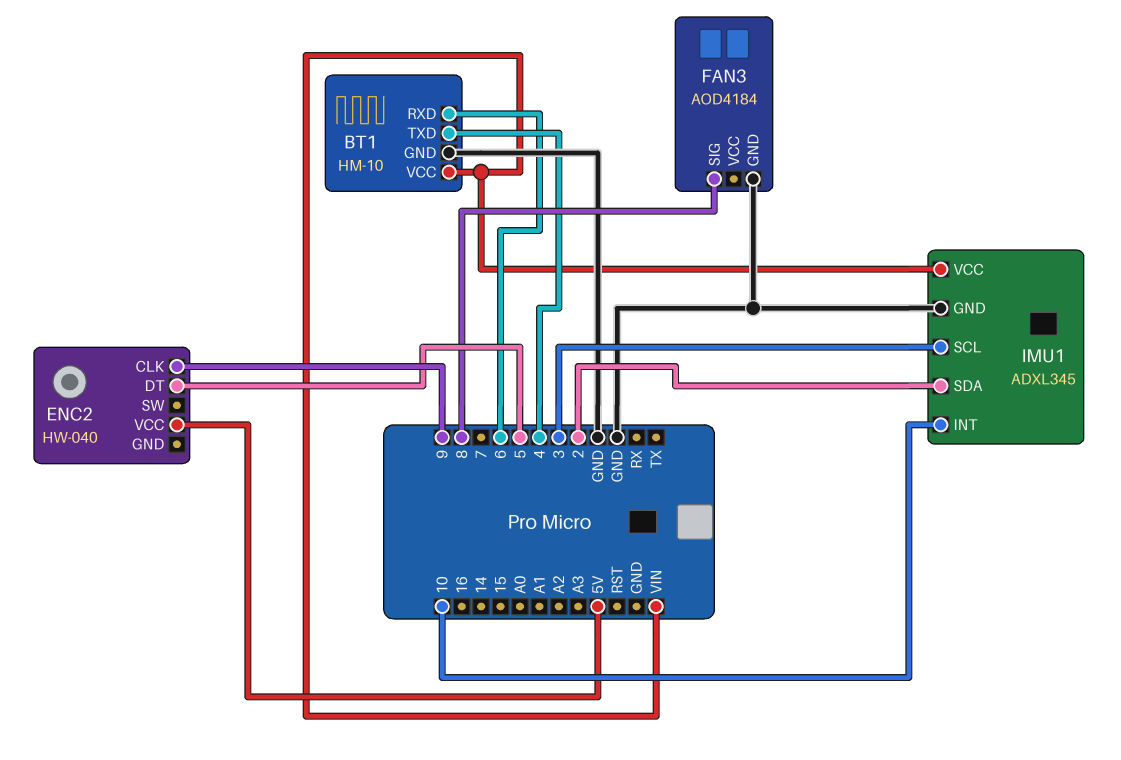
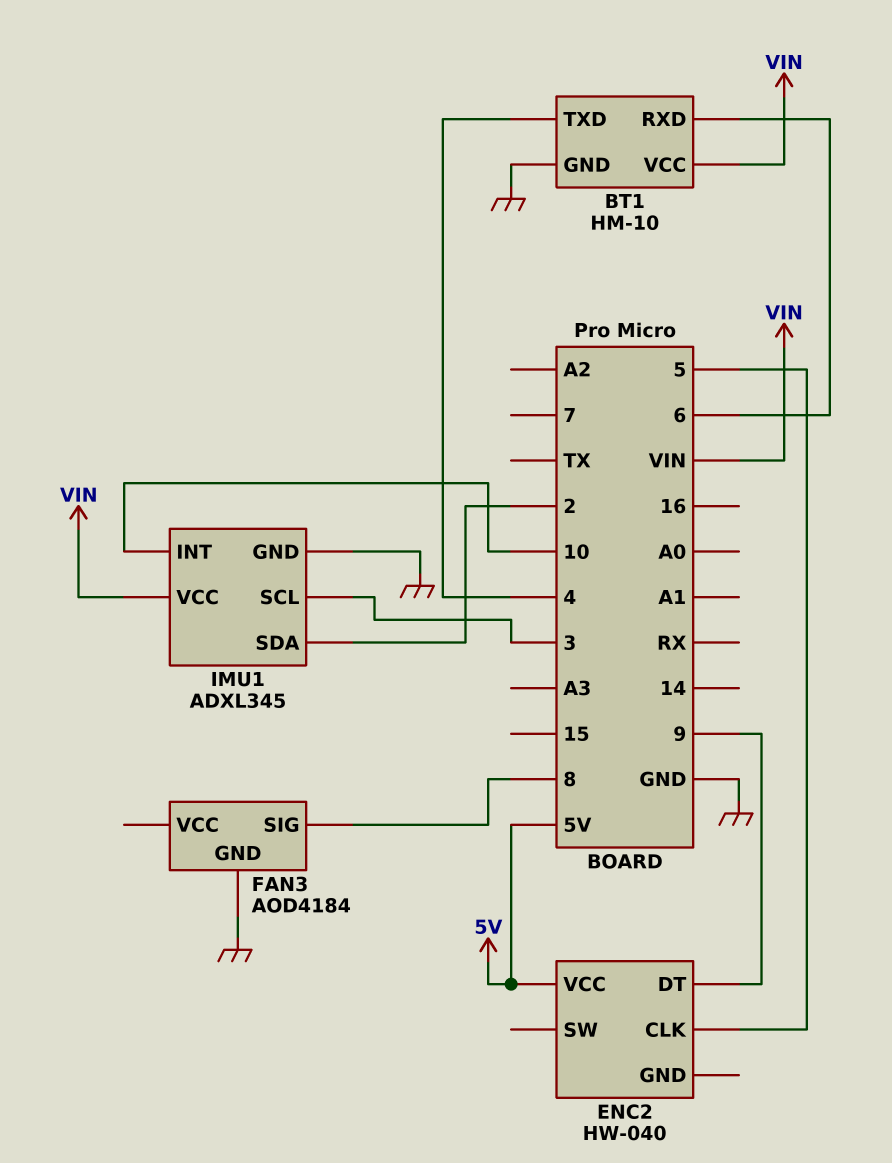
ENC2 pin CLK: 9 -> 5
ENC2 pin DT: 5 -> 9

